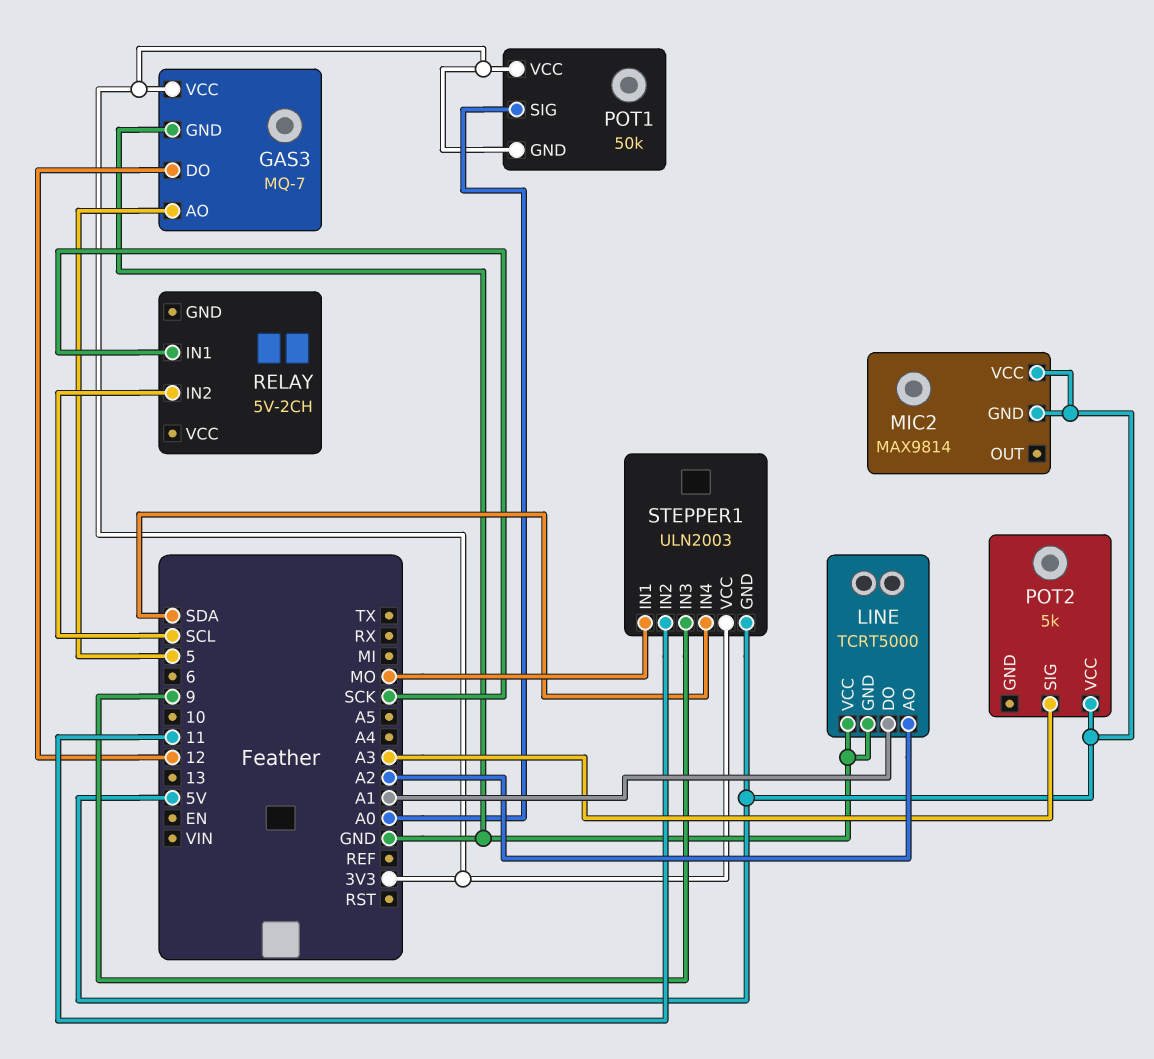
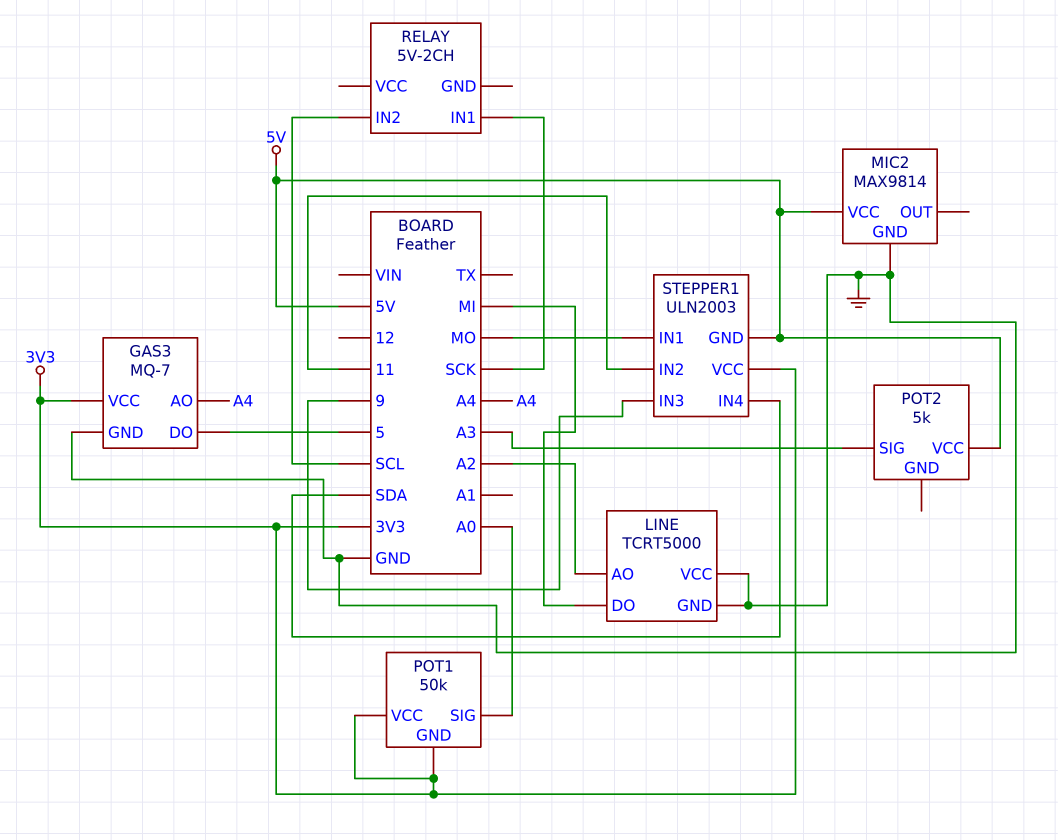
GAS3 pin AO: 5 -> A4
GAS3 pin DO: 12 -> 5
LINE pin DO: A1 -> MI
MIC2 pin GND: 5V -> GND

